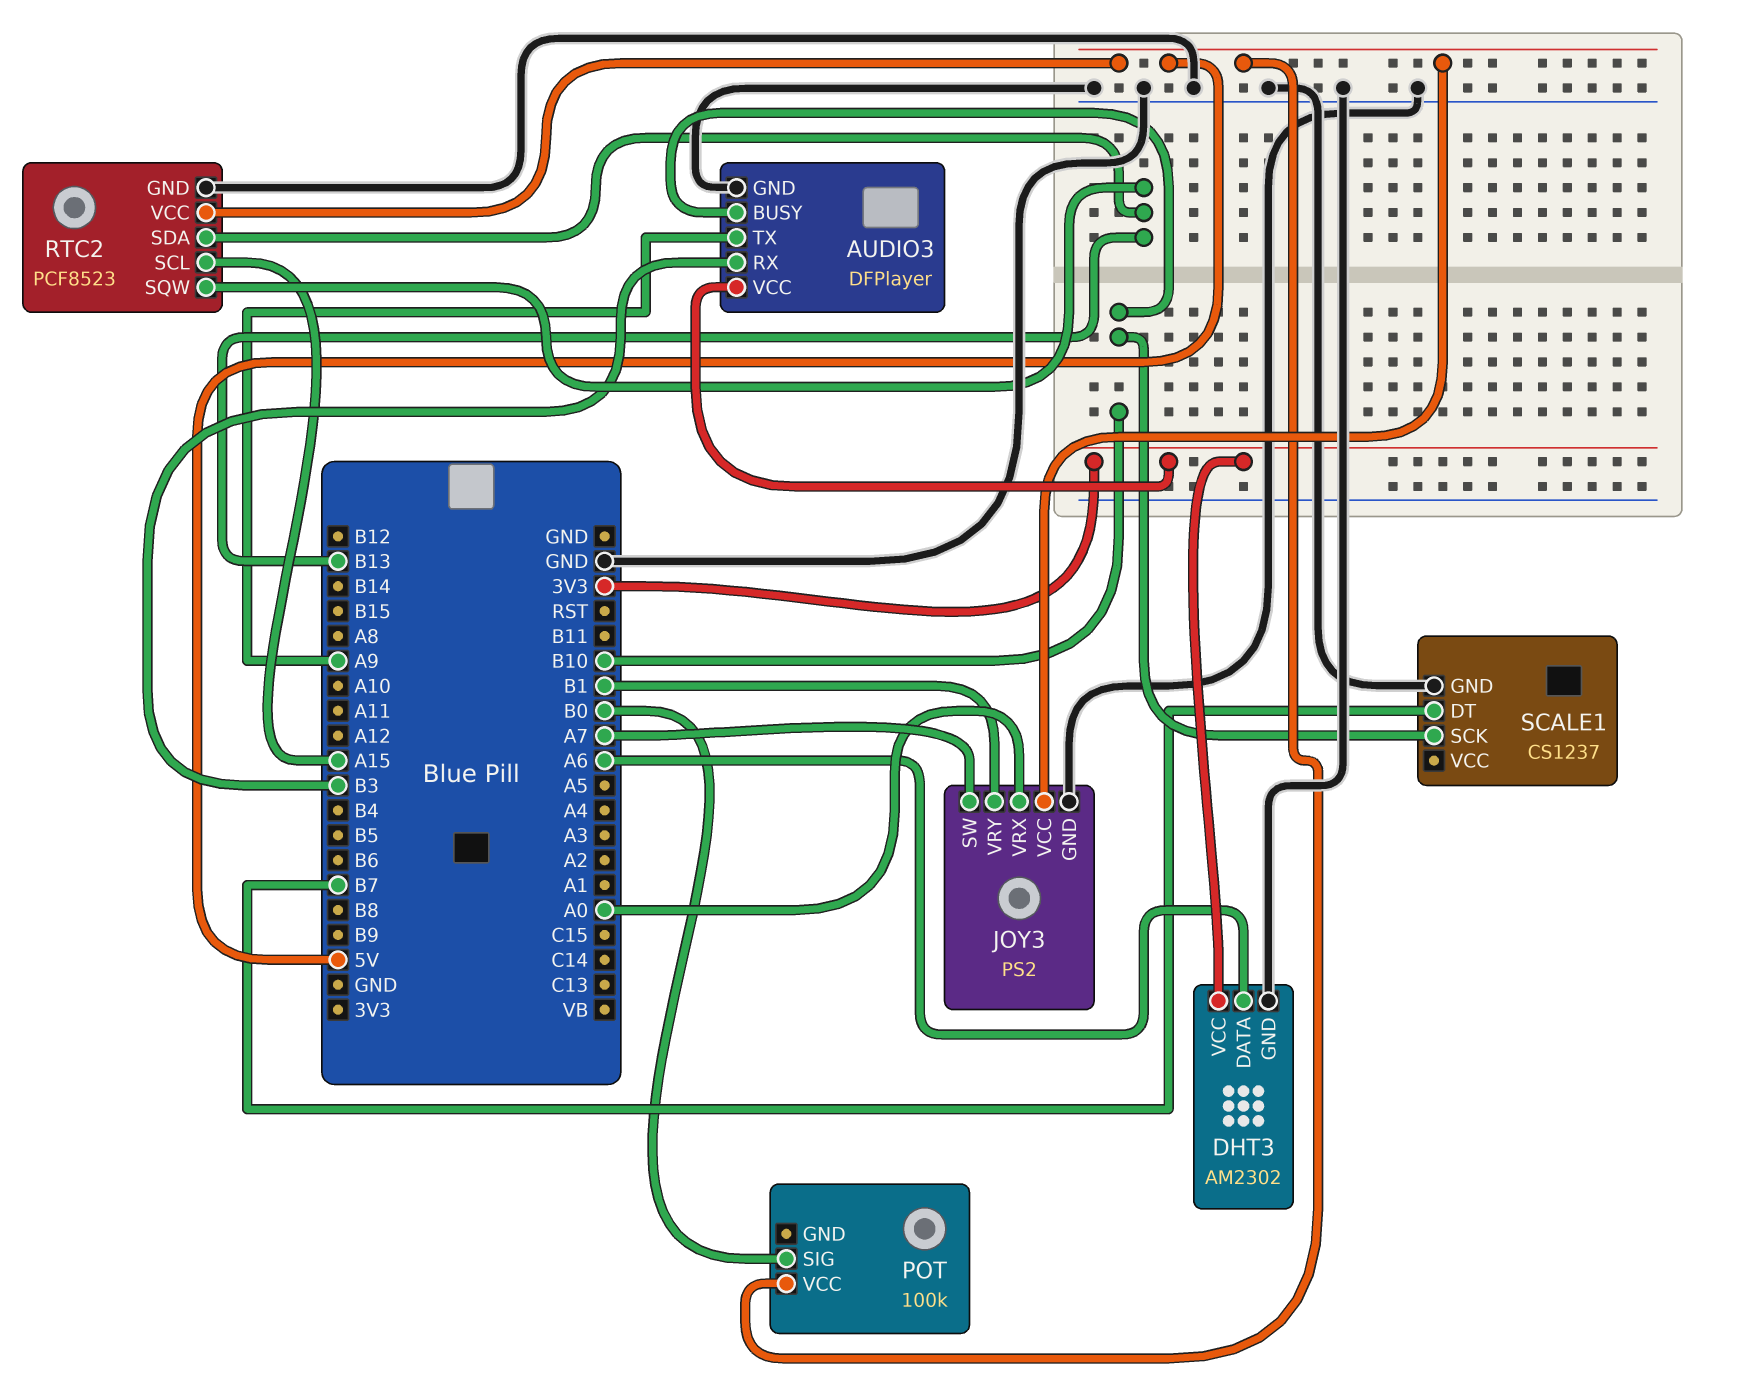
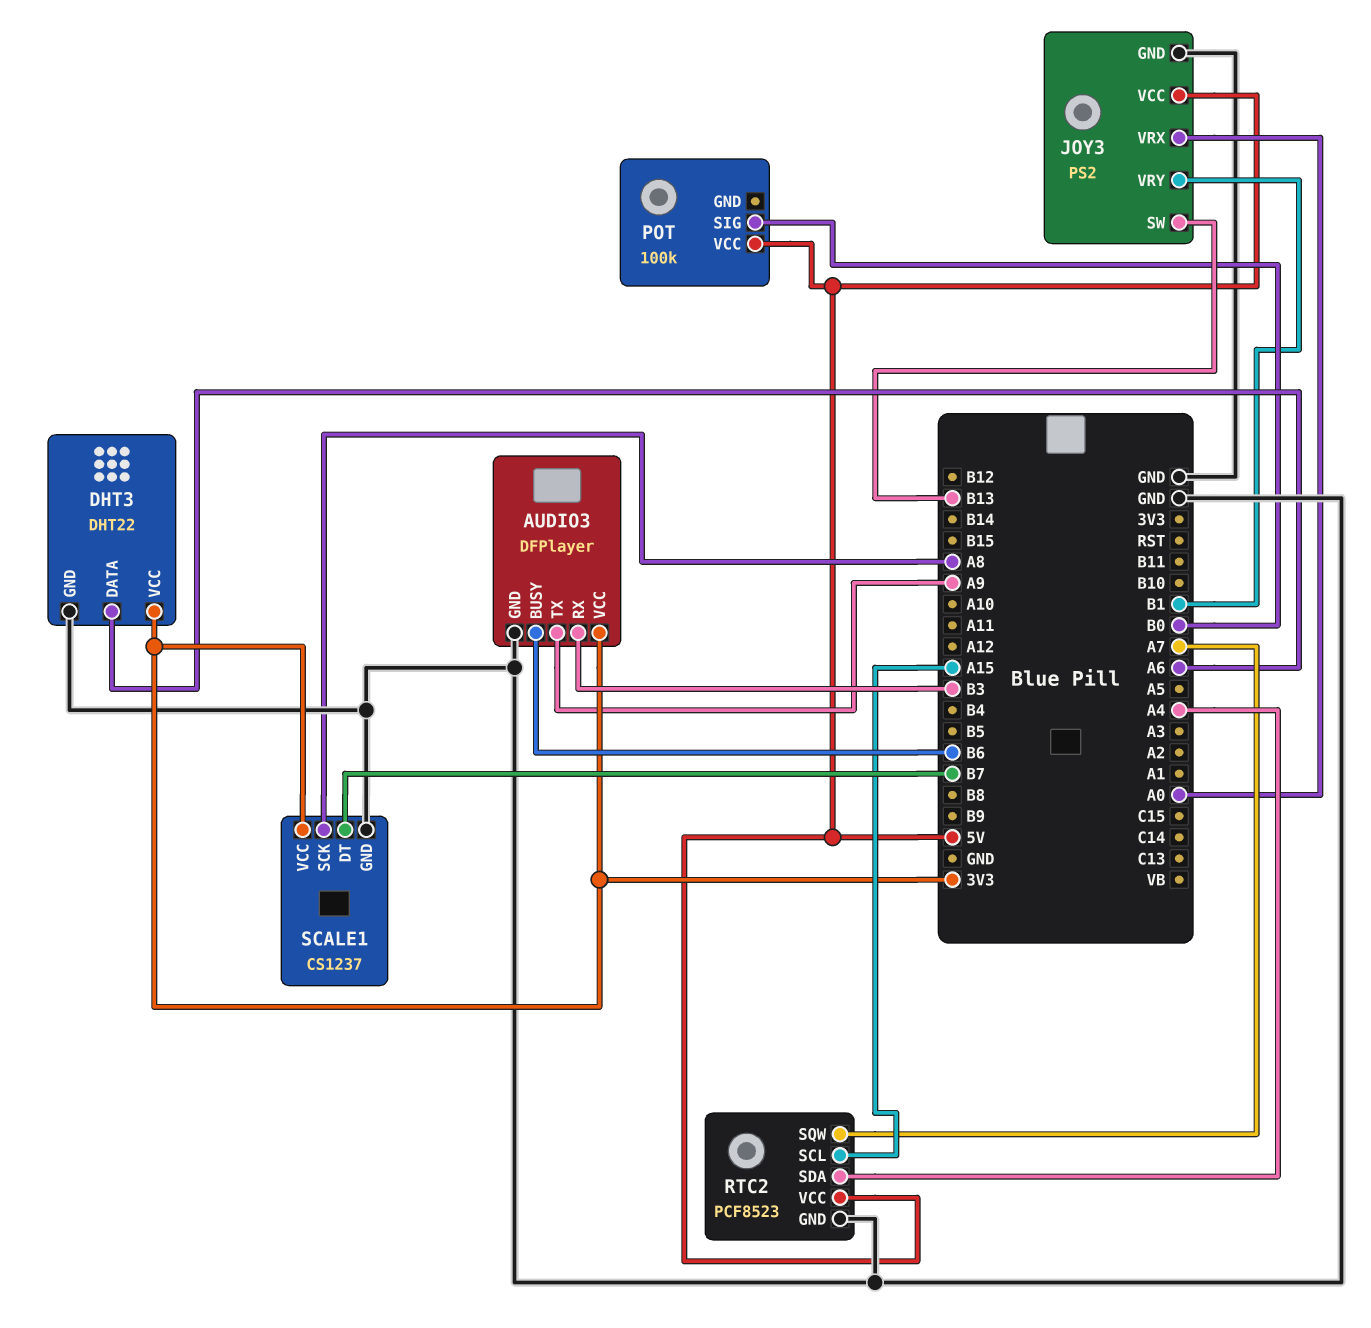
AUDIO3 pin BUSY: B10 -> B6
DHT3: AM2302 -> DHT22
JOY3 pin SW: A7 -> B13
RTC2 pin SDA: B13 -> A4
RTC2 pin SQW: B13 -> A7
SCALE1 pin SCK: B10 -> A8
SCALE1 pin VCC: none -> 3V3

